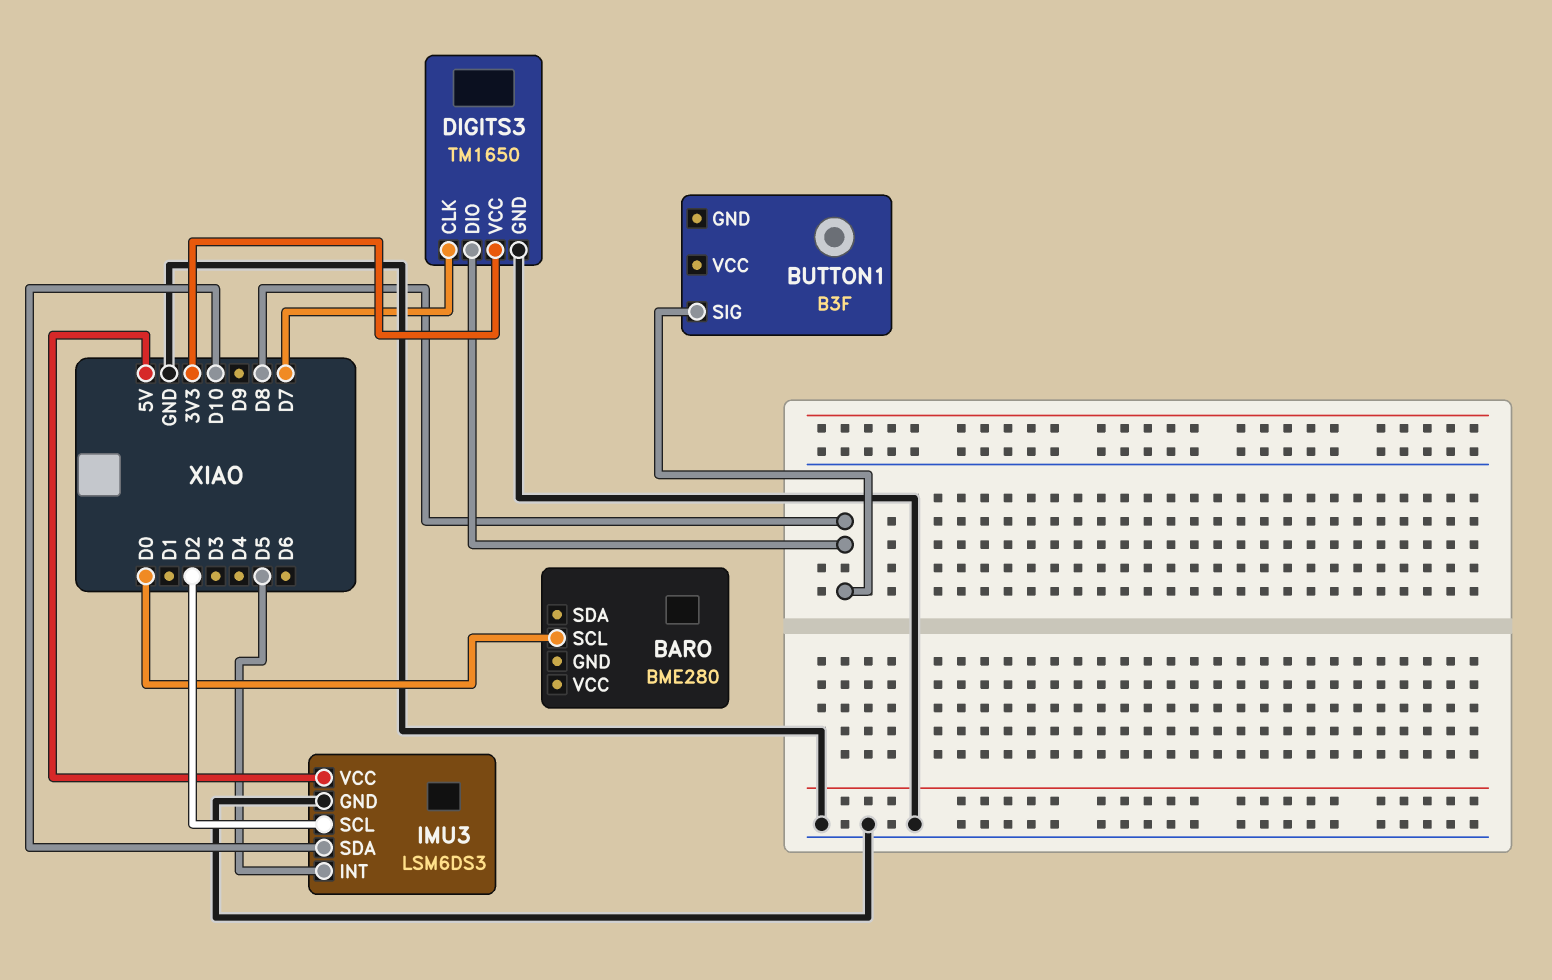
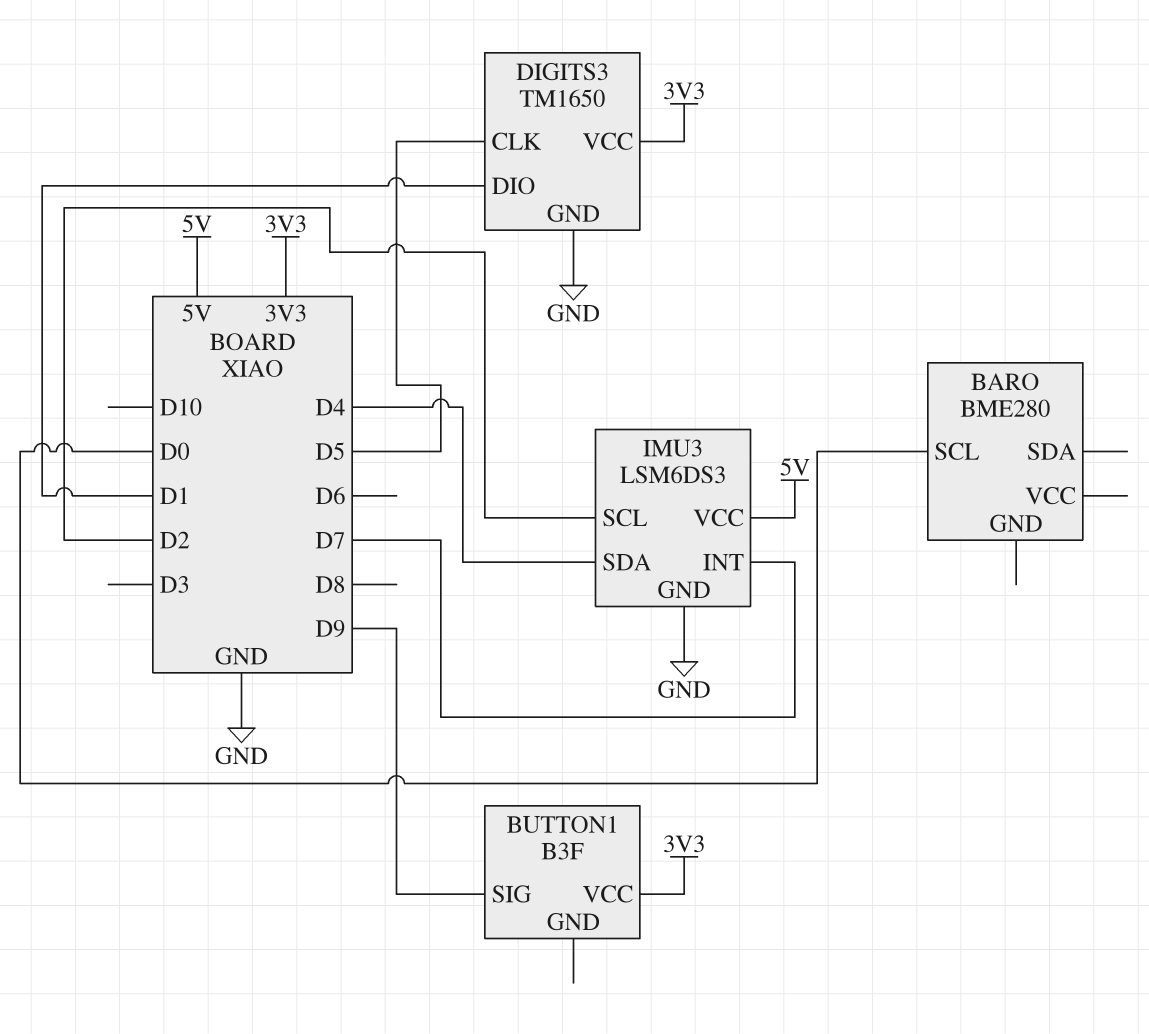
BUTTON1 pin SIG: D8 -> D9
BUTTON1 pin VCC: none -> 3V3
DIGITS3 pin CLK: D7 -> D5
DIGITS3 pin DIO: D8 -> D1
IMU3 pin INT: D5 -> D7
IMU3 pin SDA: D10 -> D4

